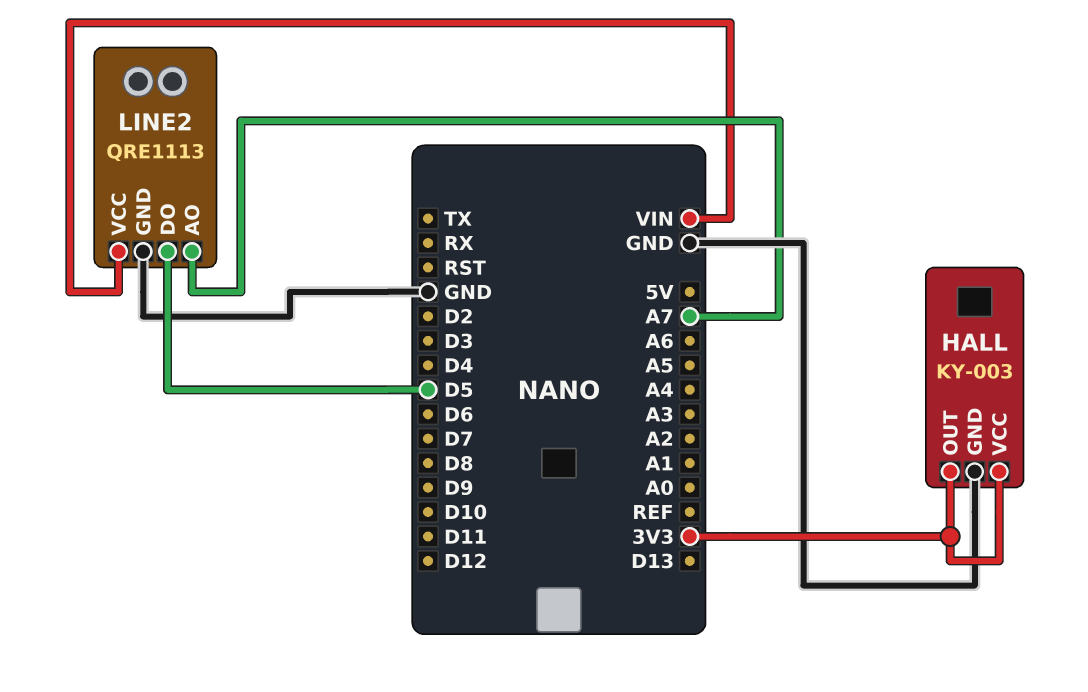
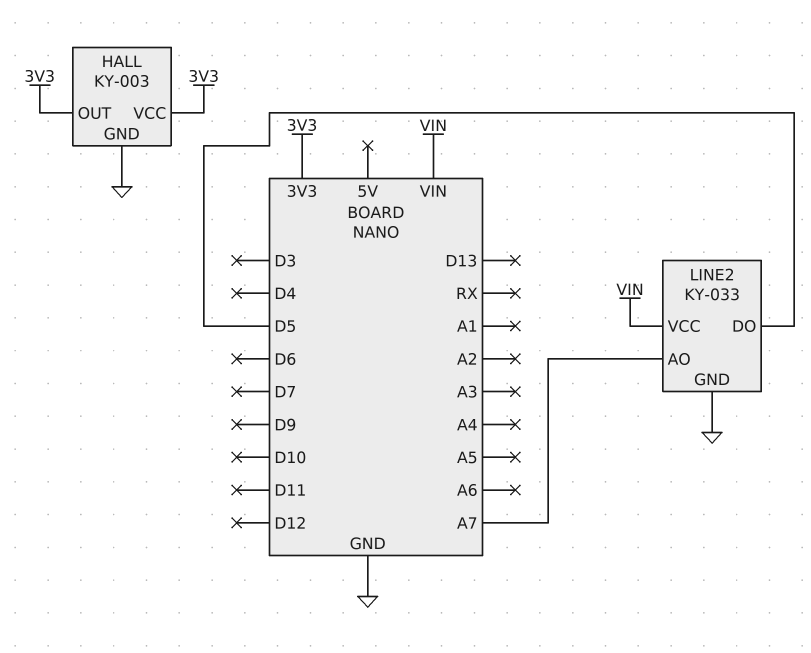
LINE2: QRE1113 -> KY-033

